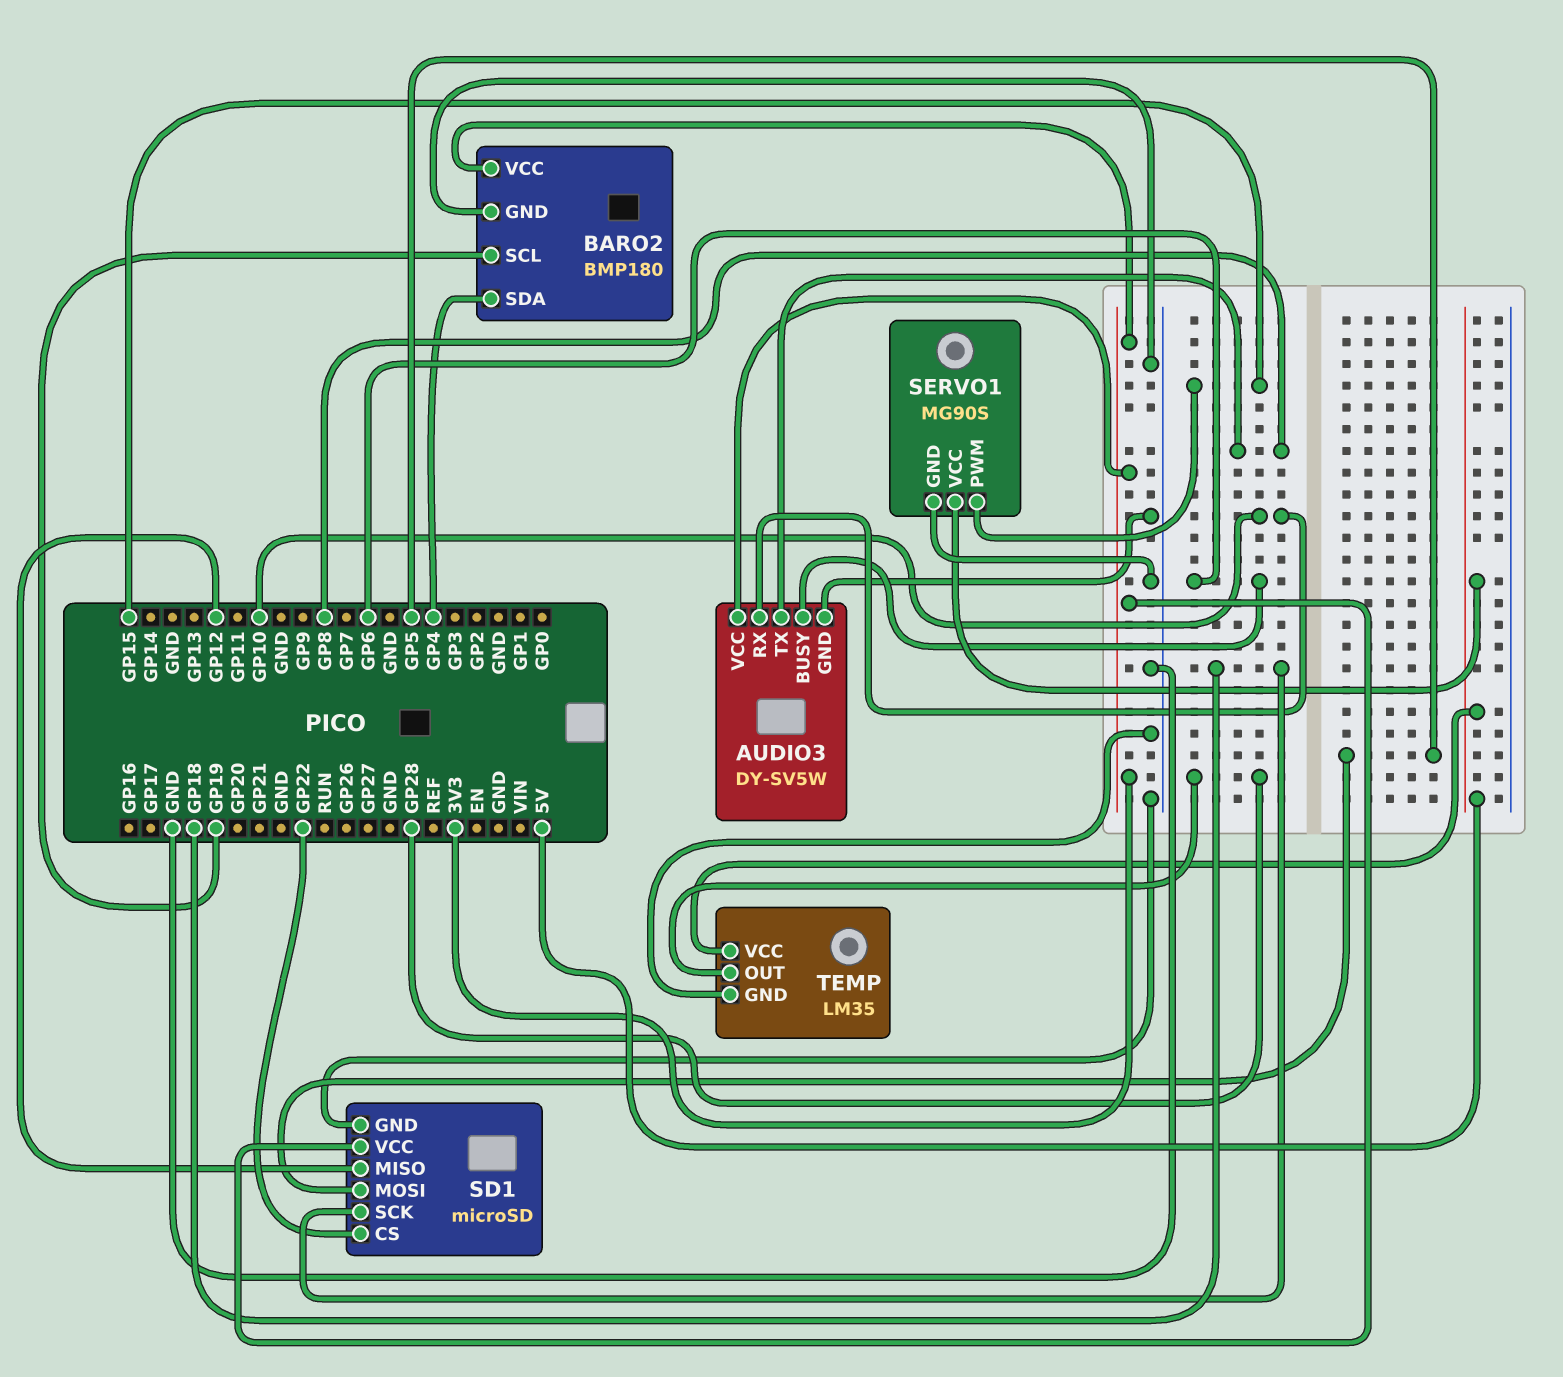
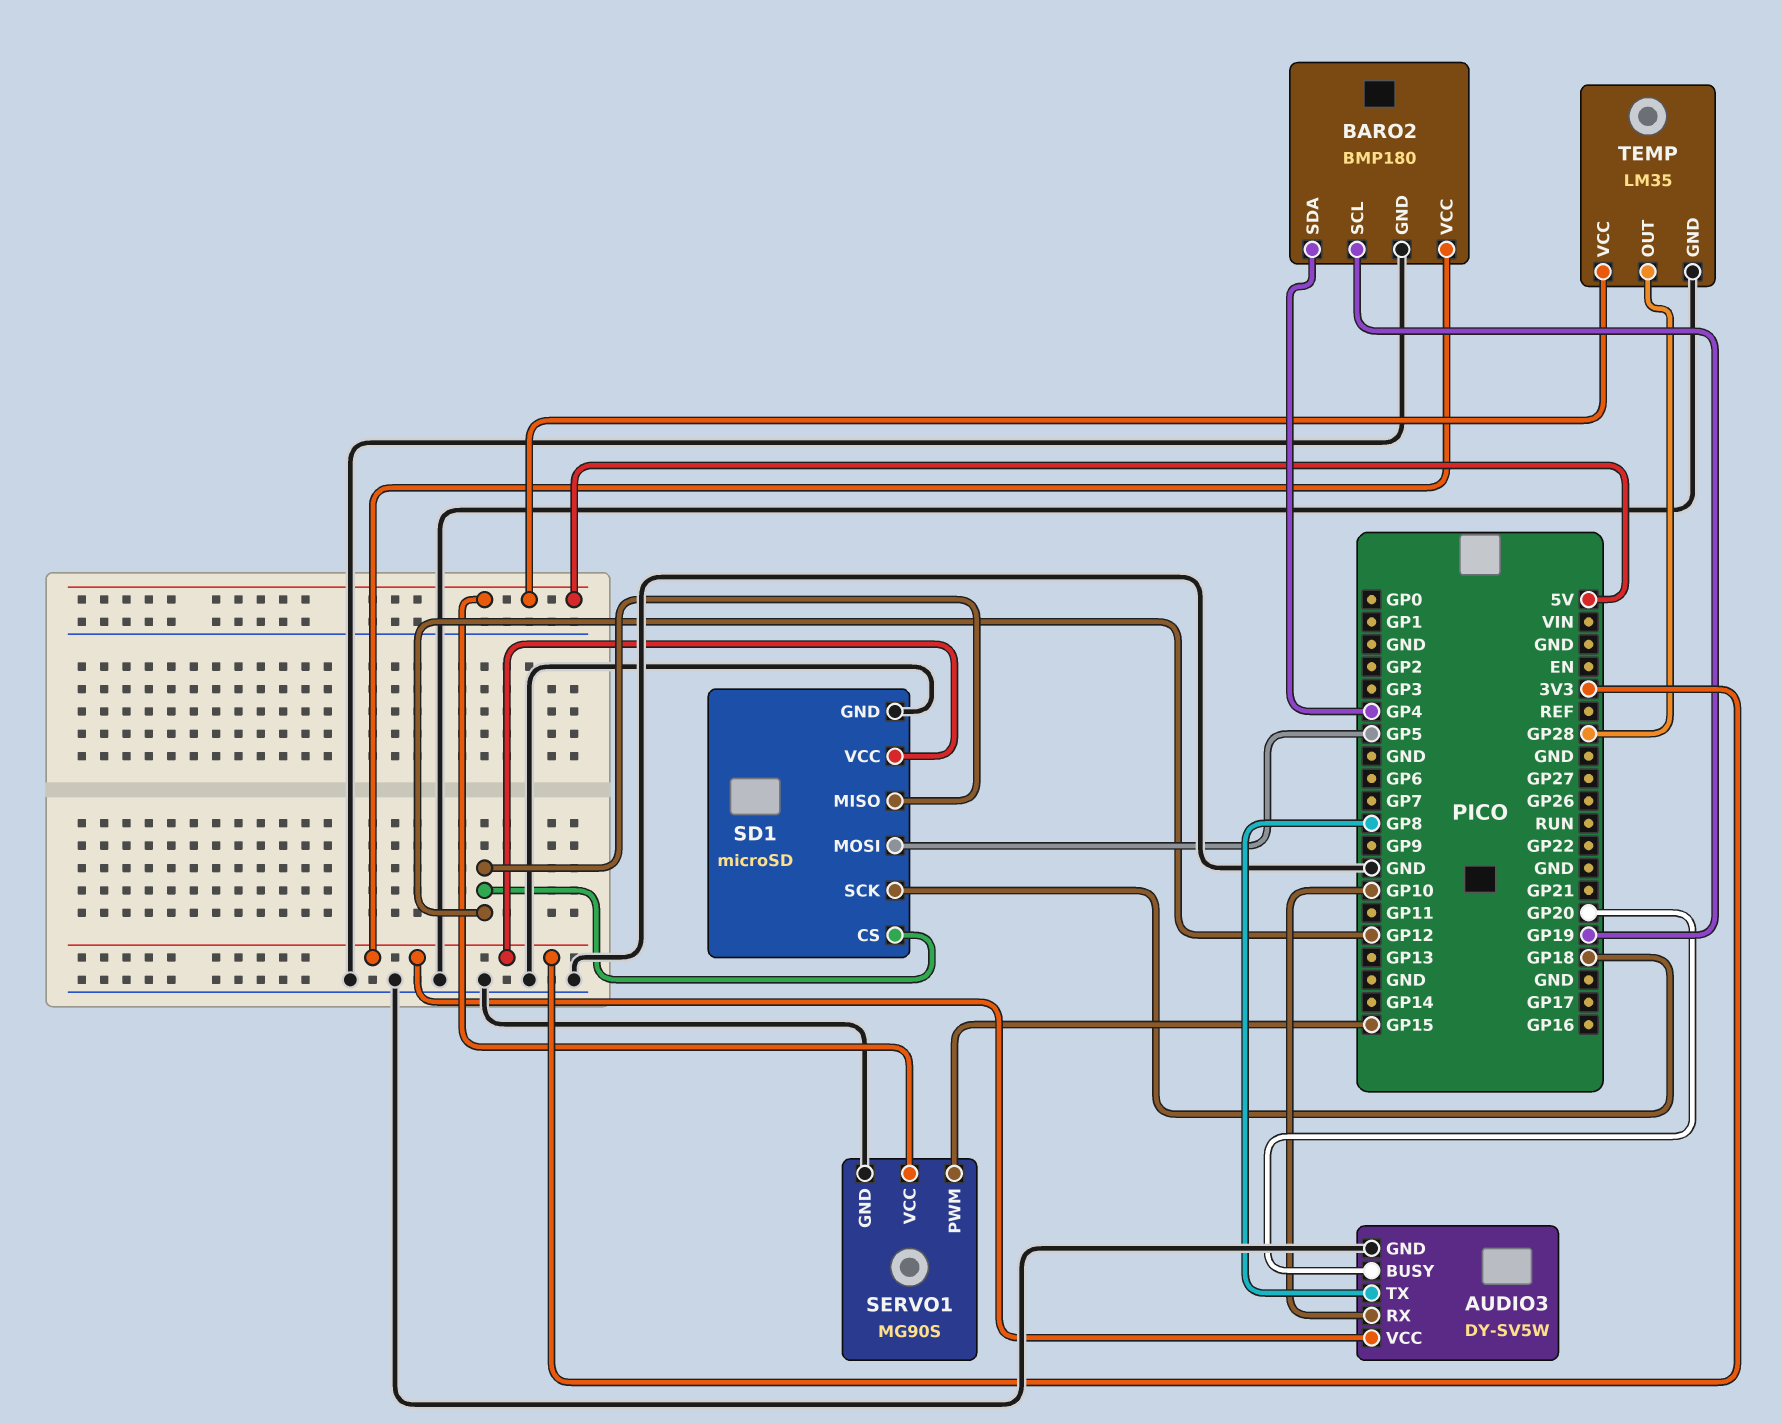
AUDIO3 pin BUSY: GP6 -> GP20
SD1 pin CS: GP22 -> GP12

